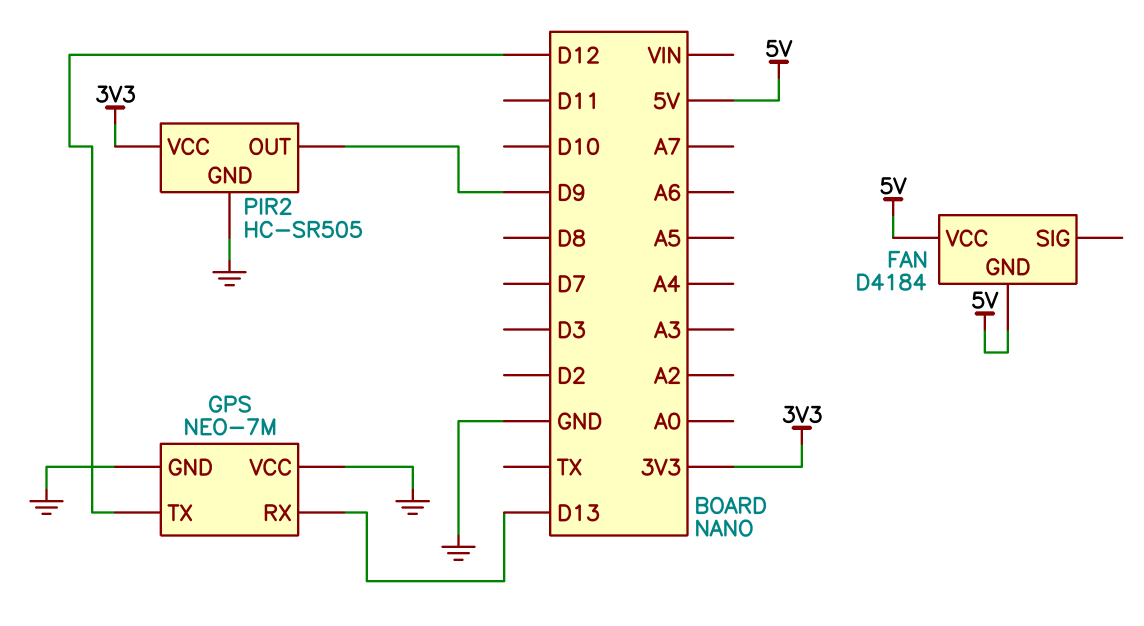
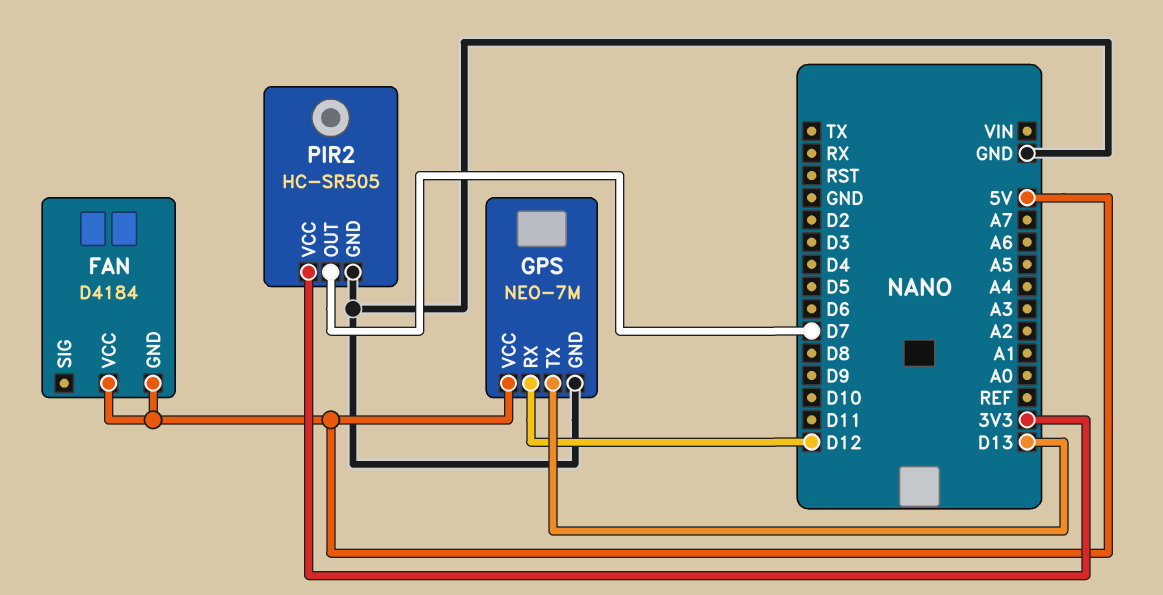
GPS pin RX: D13 -> D12
GPS pin TX: D12 -> D13
GPS pin VCC: GND -> 5V
PIR2 pin OUT: D9 -> D7

